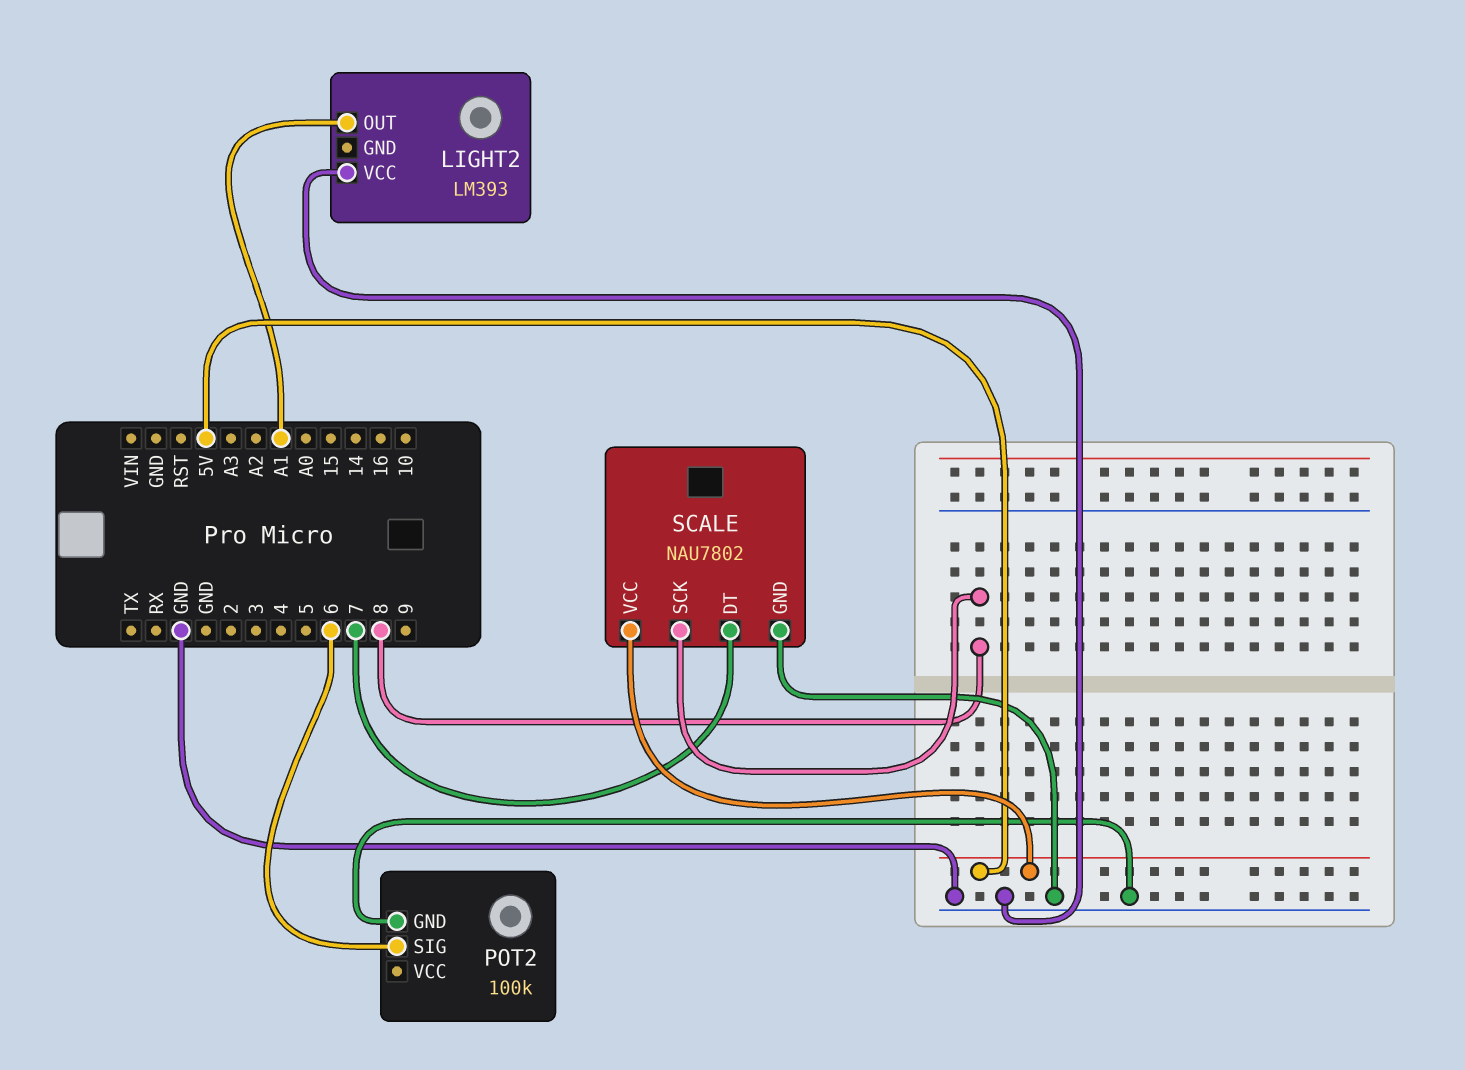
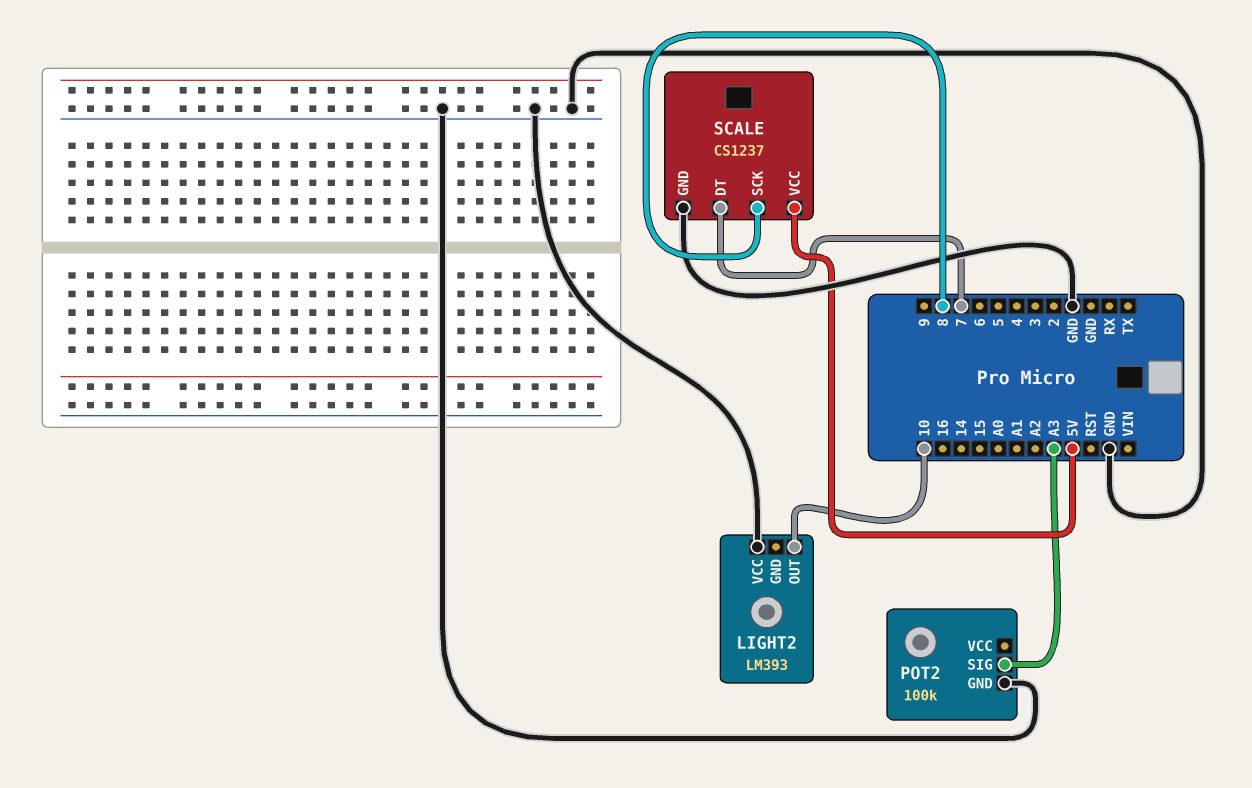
LIGHT2 pin OUT: A1 -> 10
POT2 pin SIG: 6 -> A3
SCALE: NAU7802 -> CS1237

